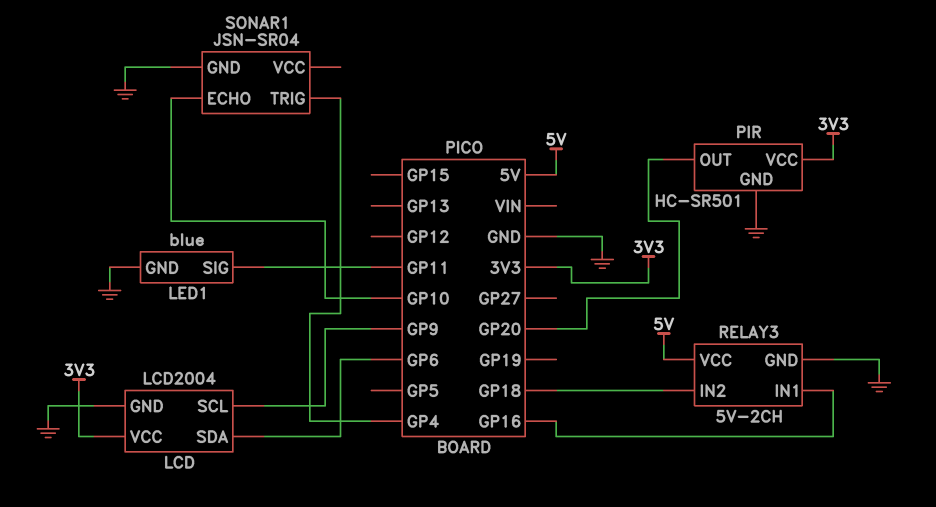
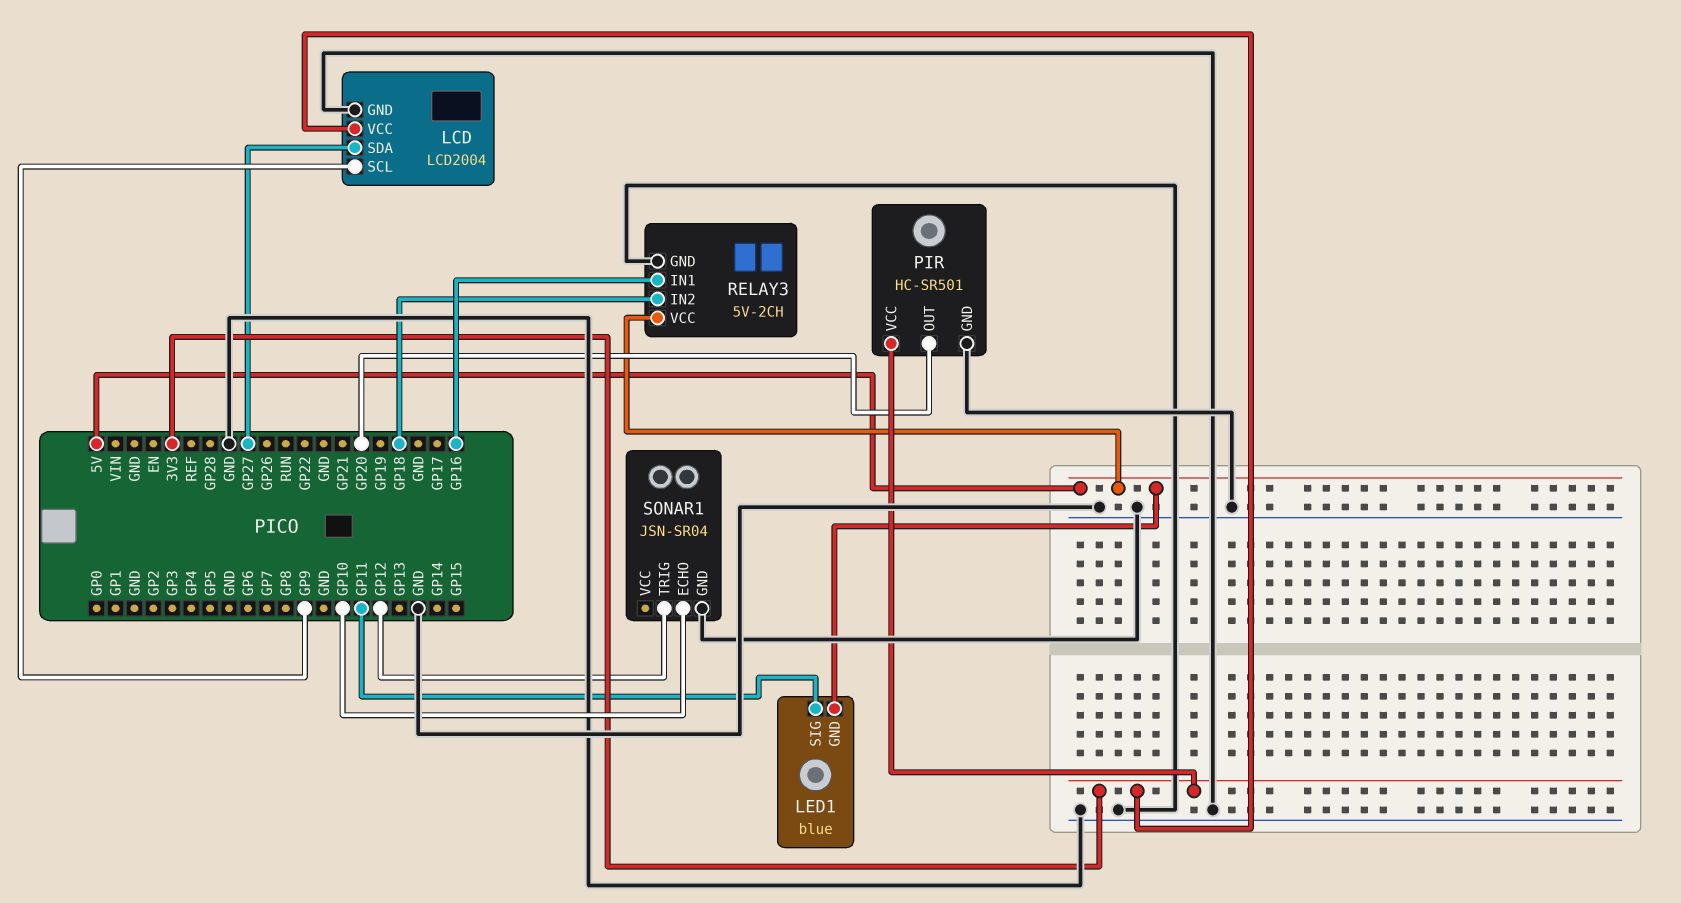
LCD pin SDA: GP6 -> GP27
LED1 pin GND: GND -> 5V
SONAR1 pin TRIG: GP4 -> GP12

